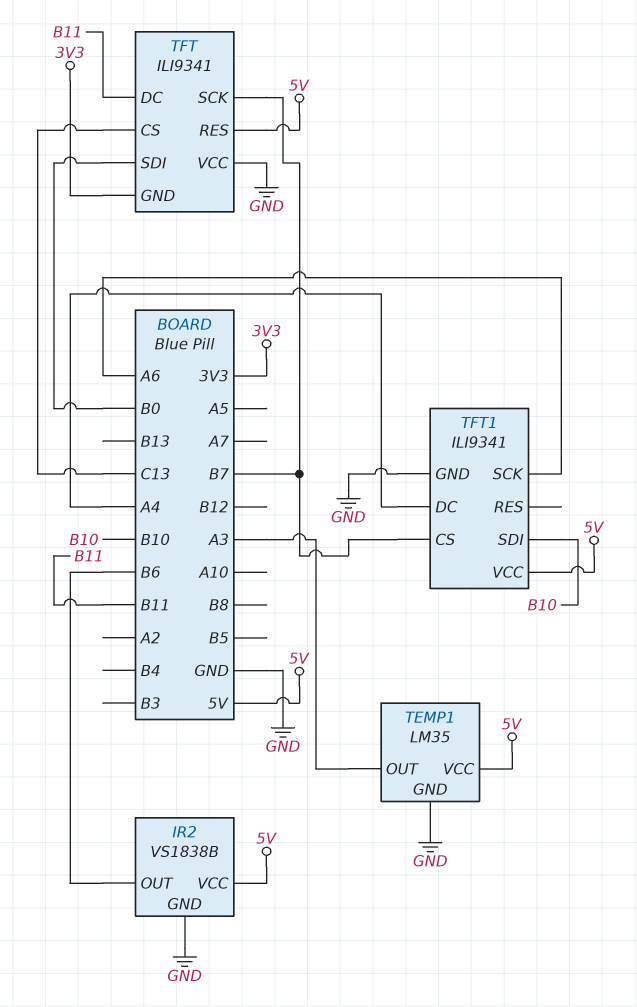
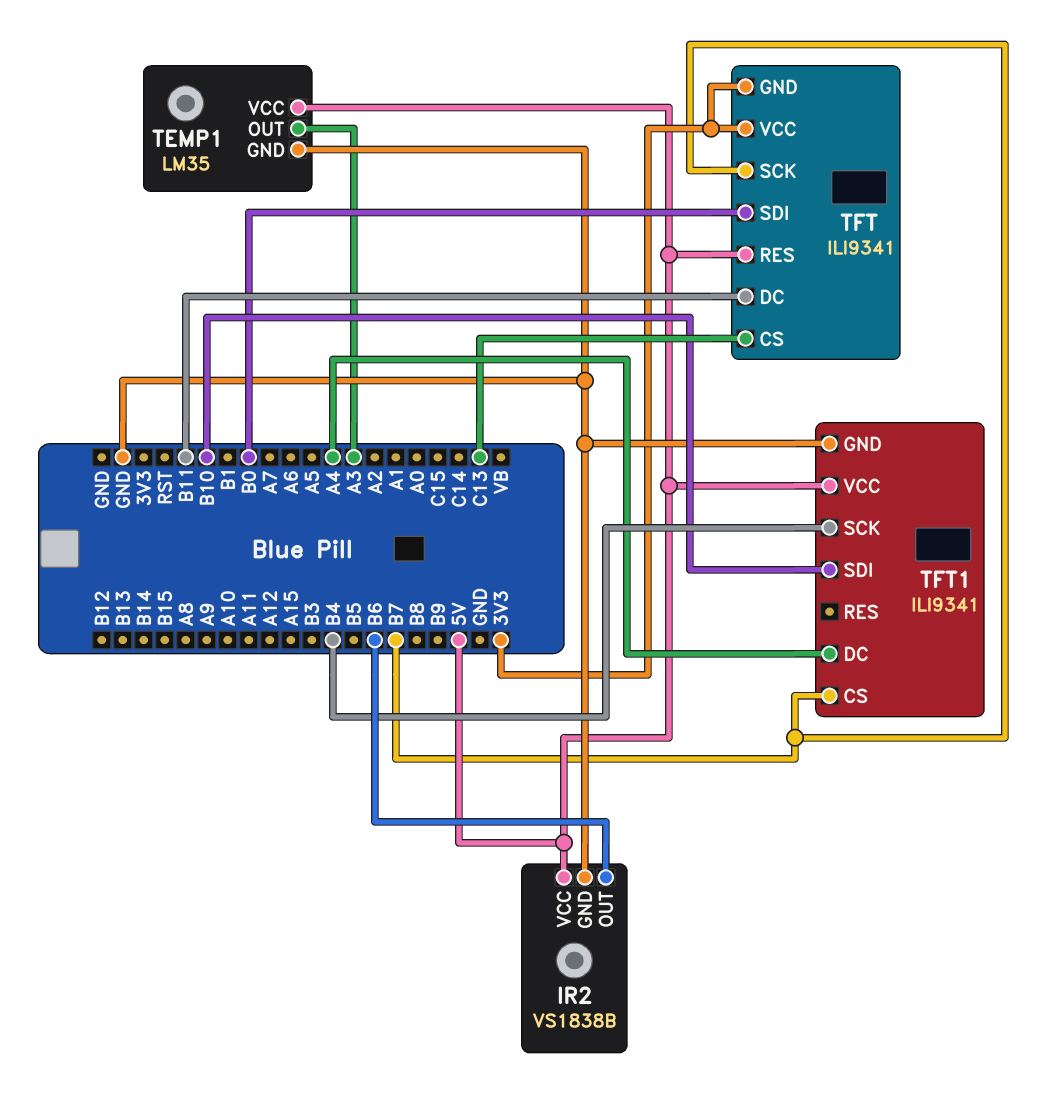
TFT pin VCC: GND -> 3V3
TFT1 pin SCK: A6 -> B4

